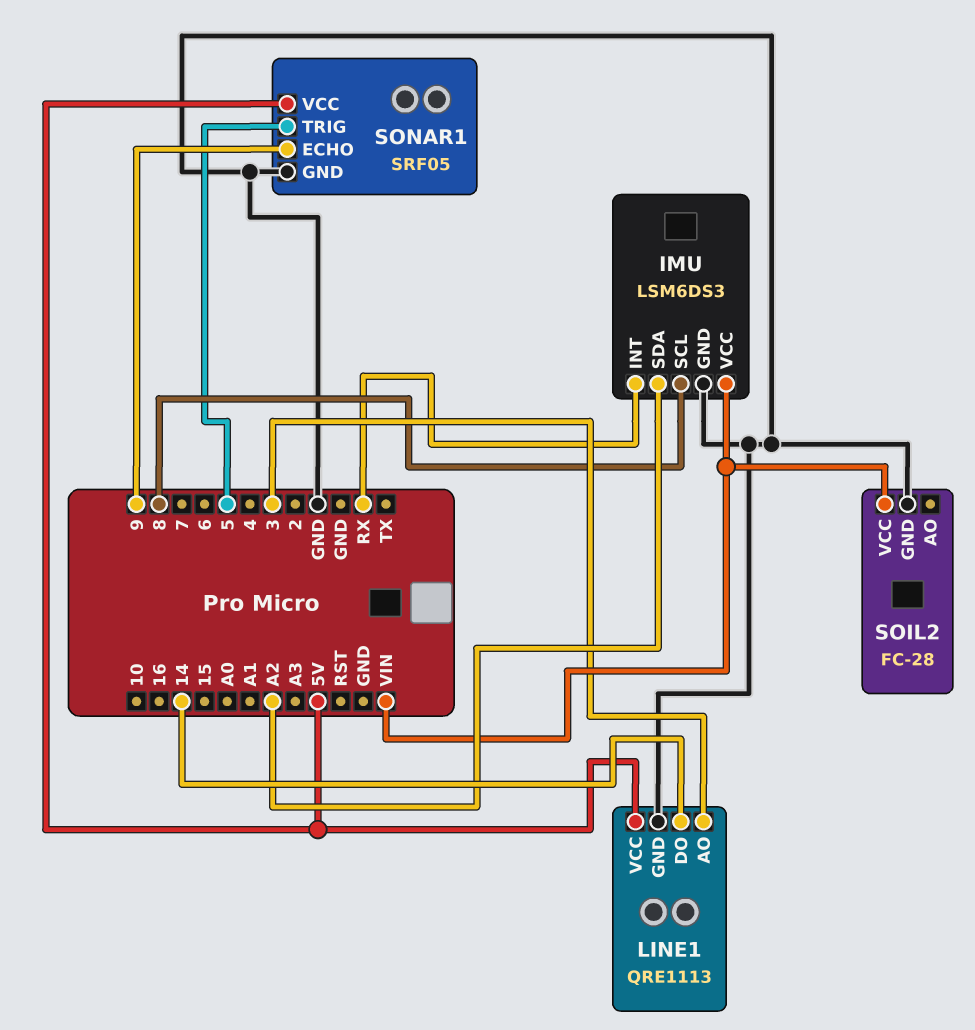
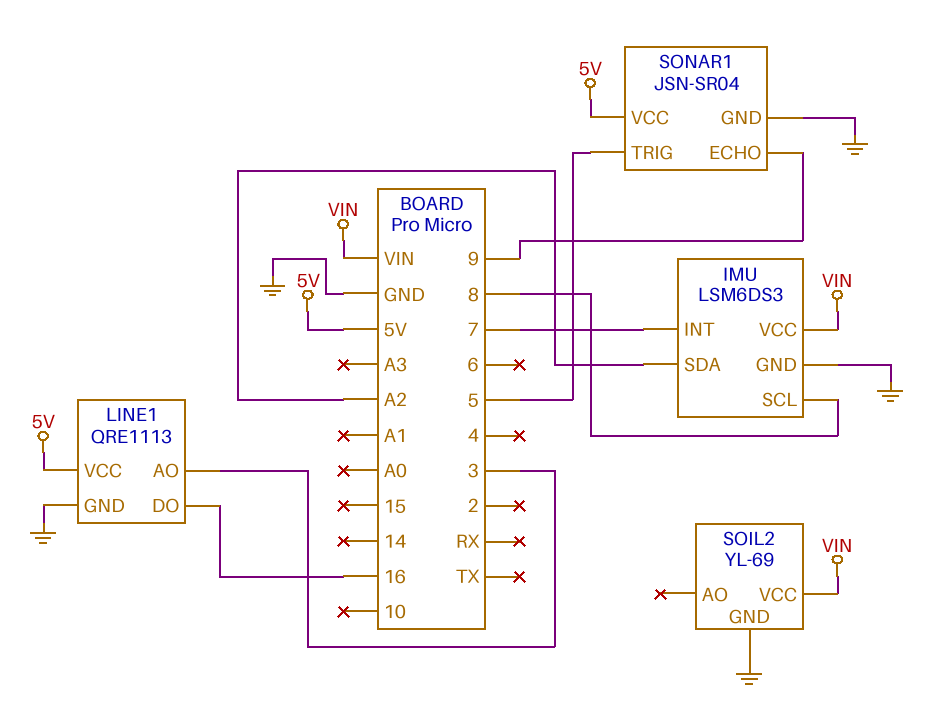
IMU pin INT: RX -> 7
LINE1 pin DO: 14 -> 16
SOIL2: FC-28 -> YL-69
SONAR1: SRF05 -> JSN-SR04

